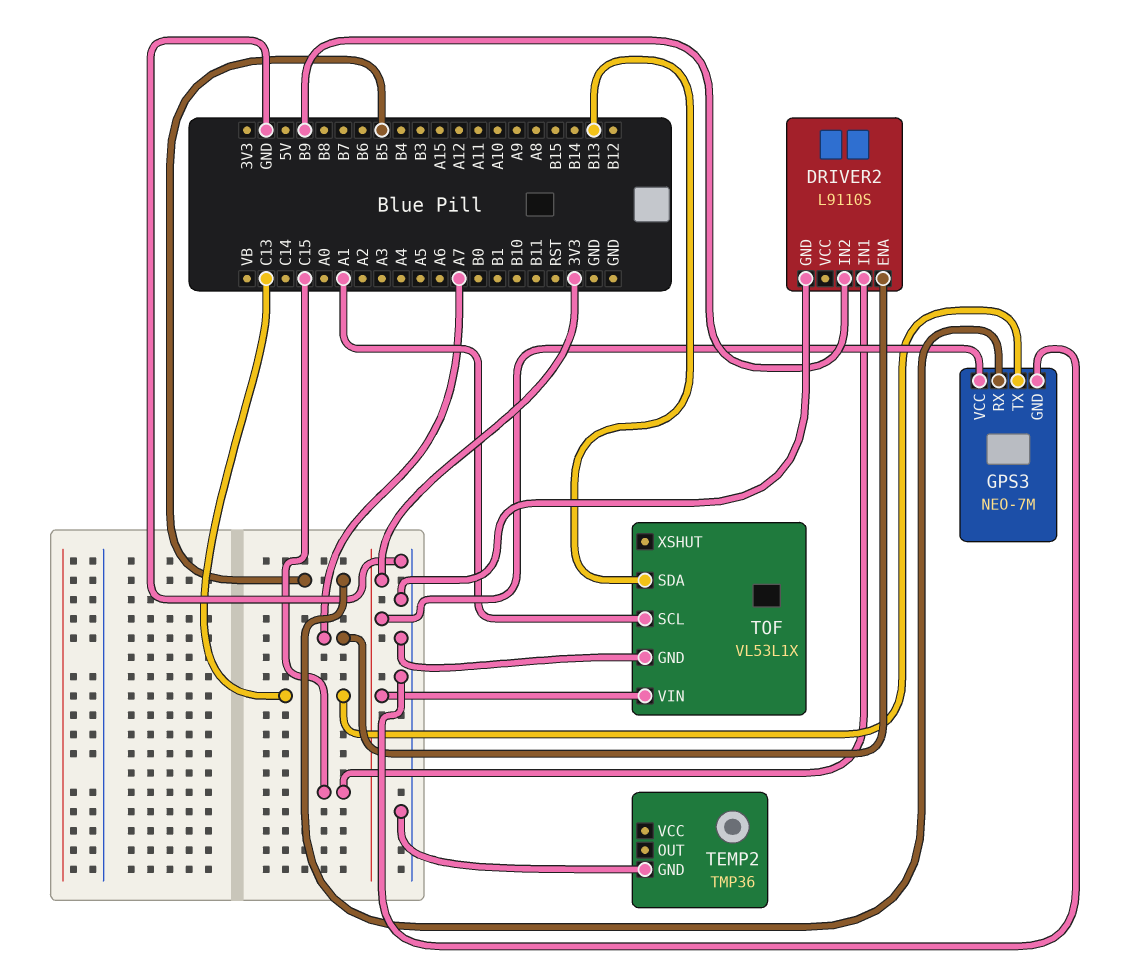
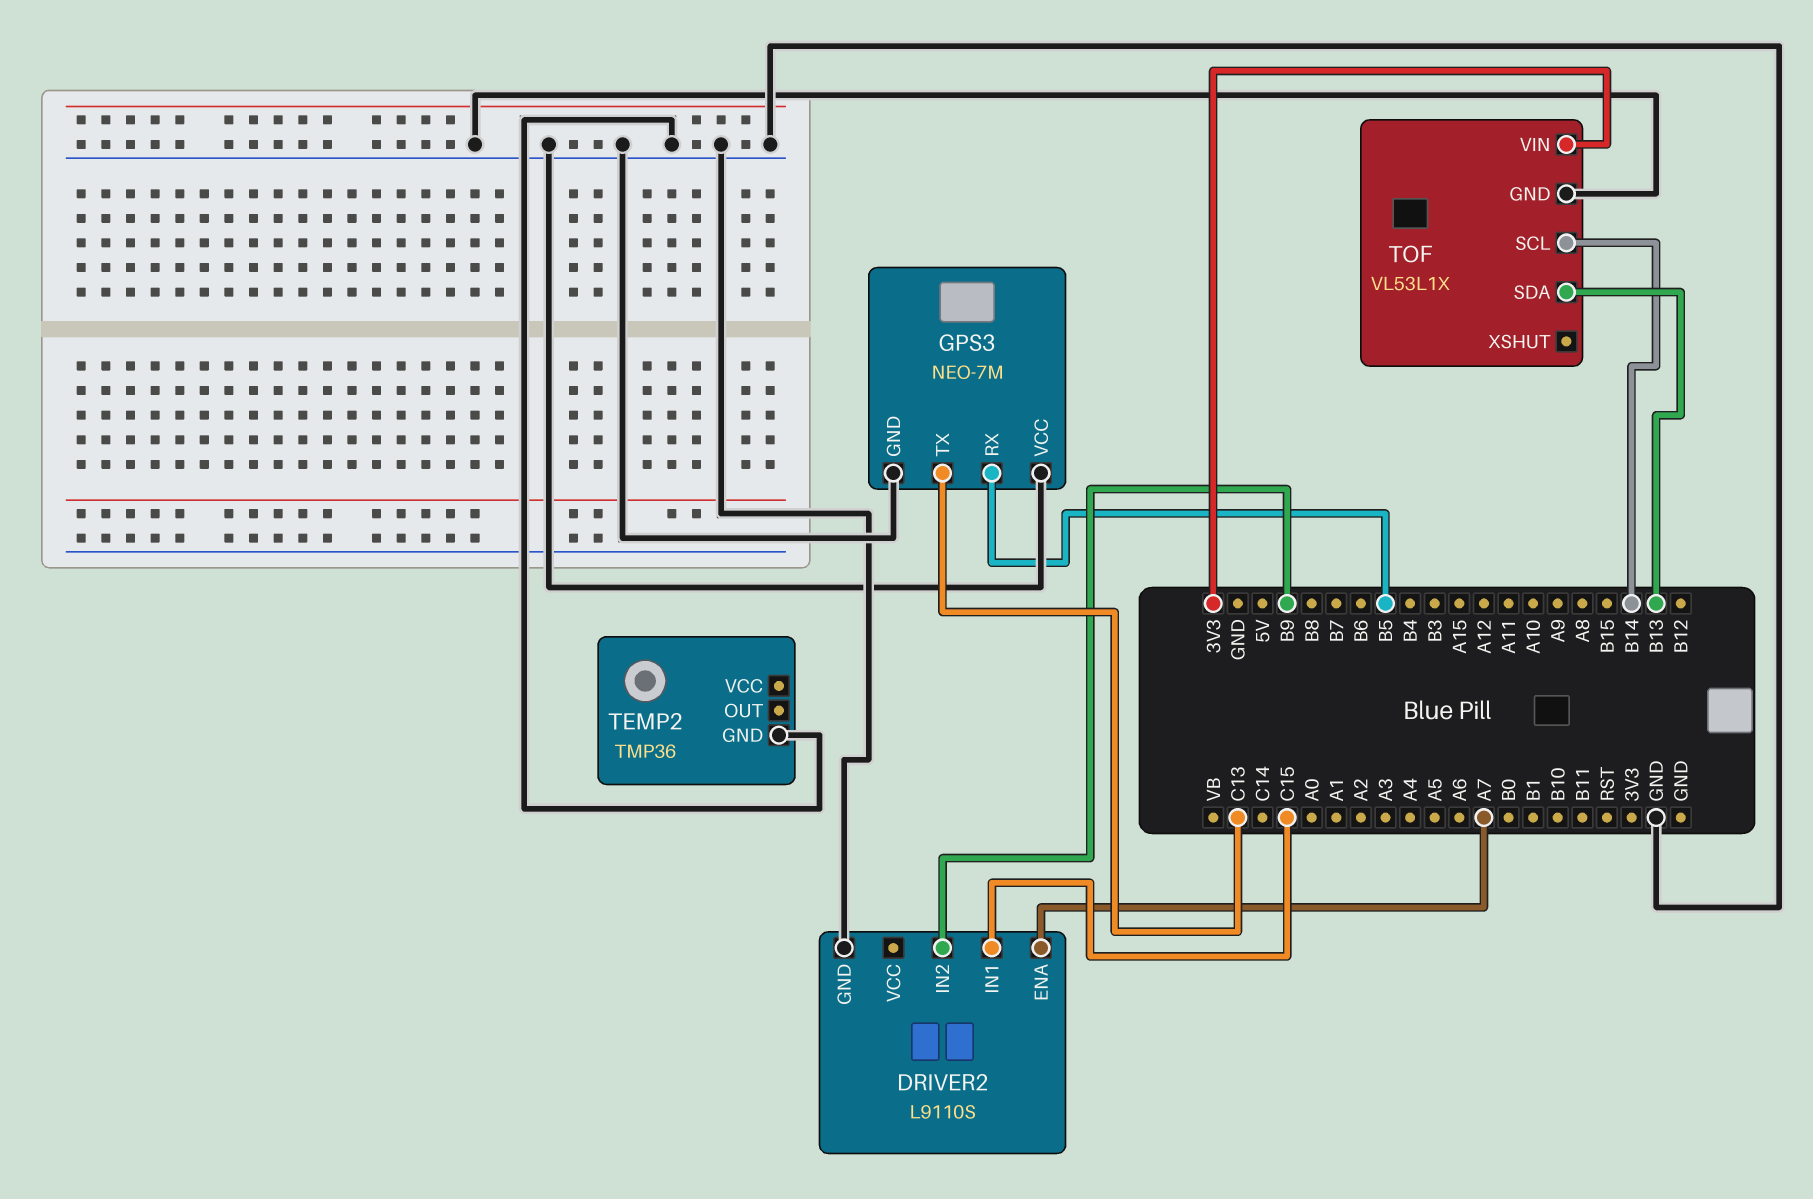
GPS3 pin VCC: 3V3 -> GND
TOF pin SCL: A1 -> B14

